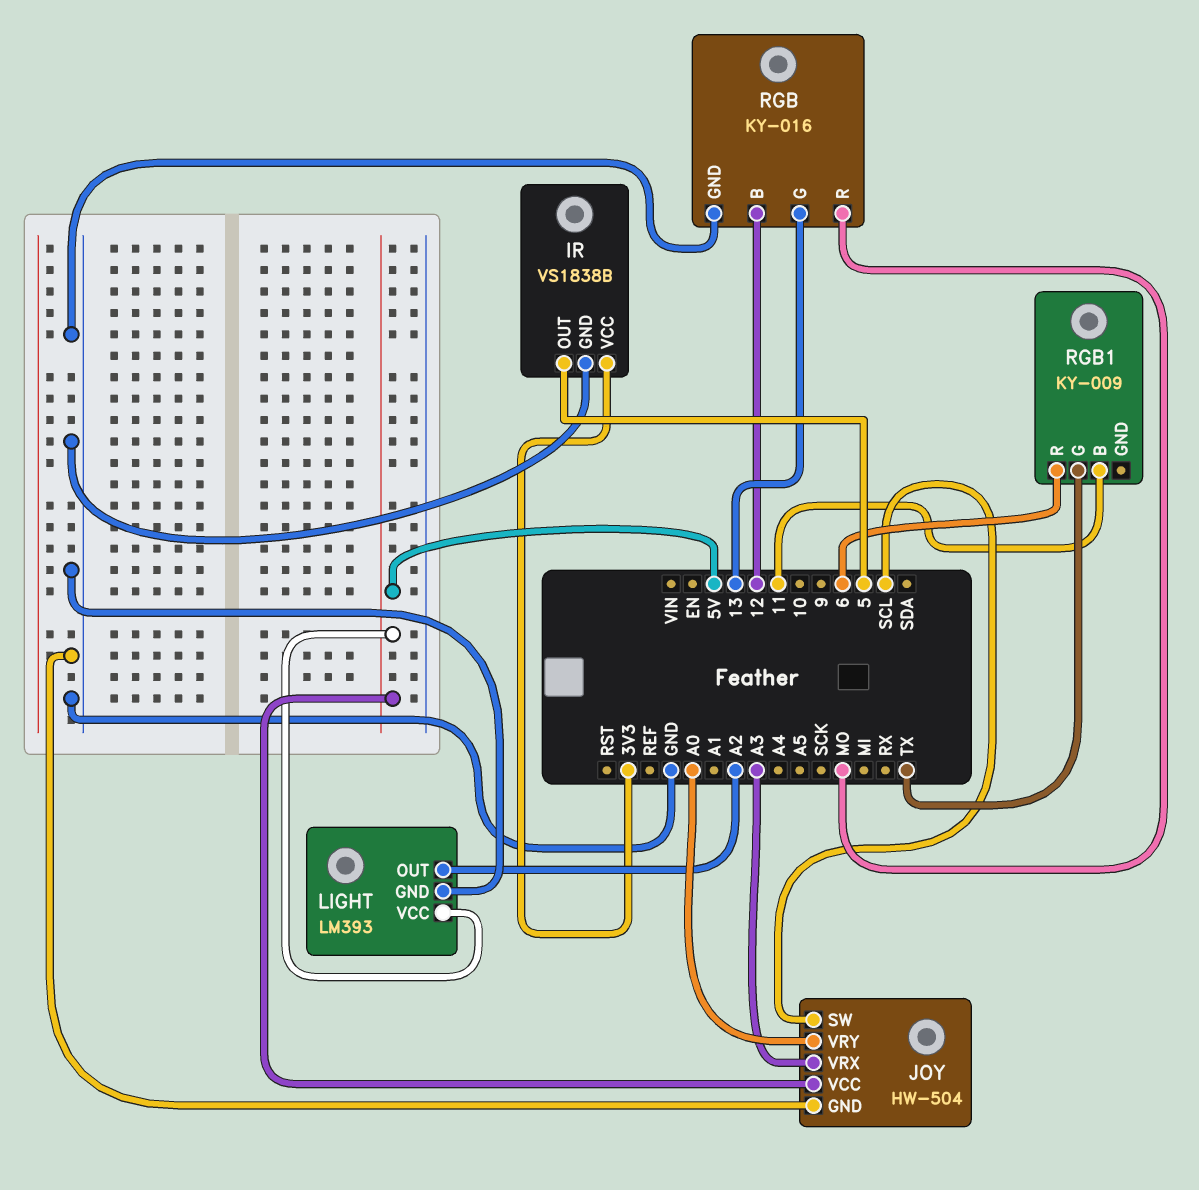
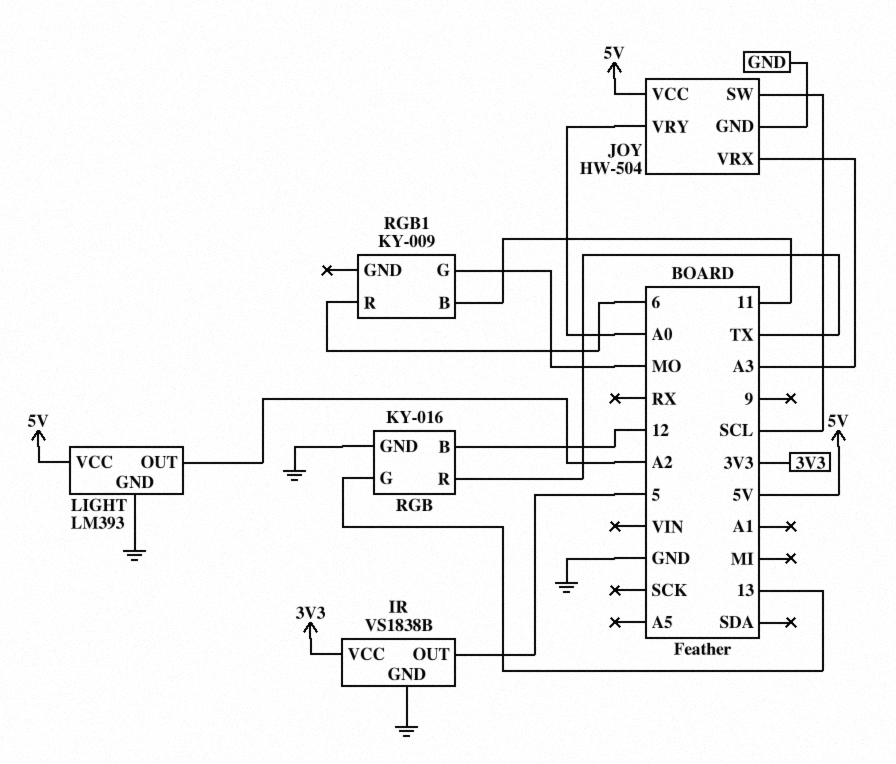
RGB pin R: MO -> TX
RGB1 pin G: TX -> MO

